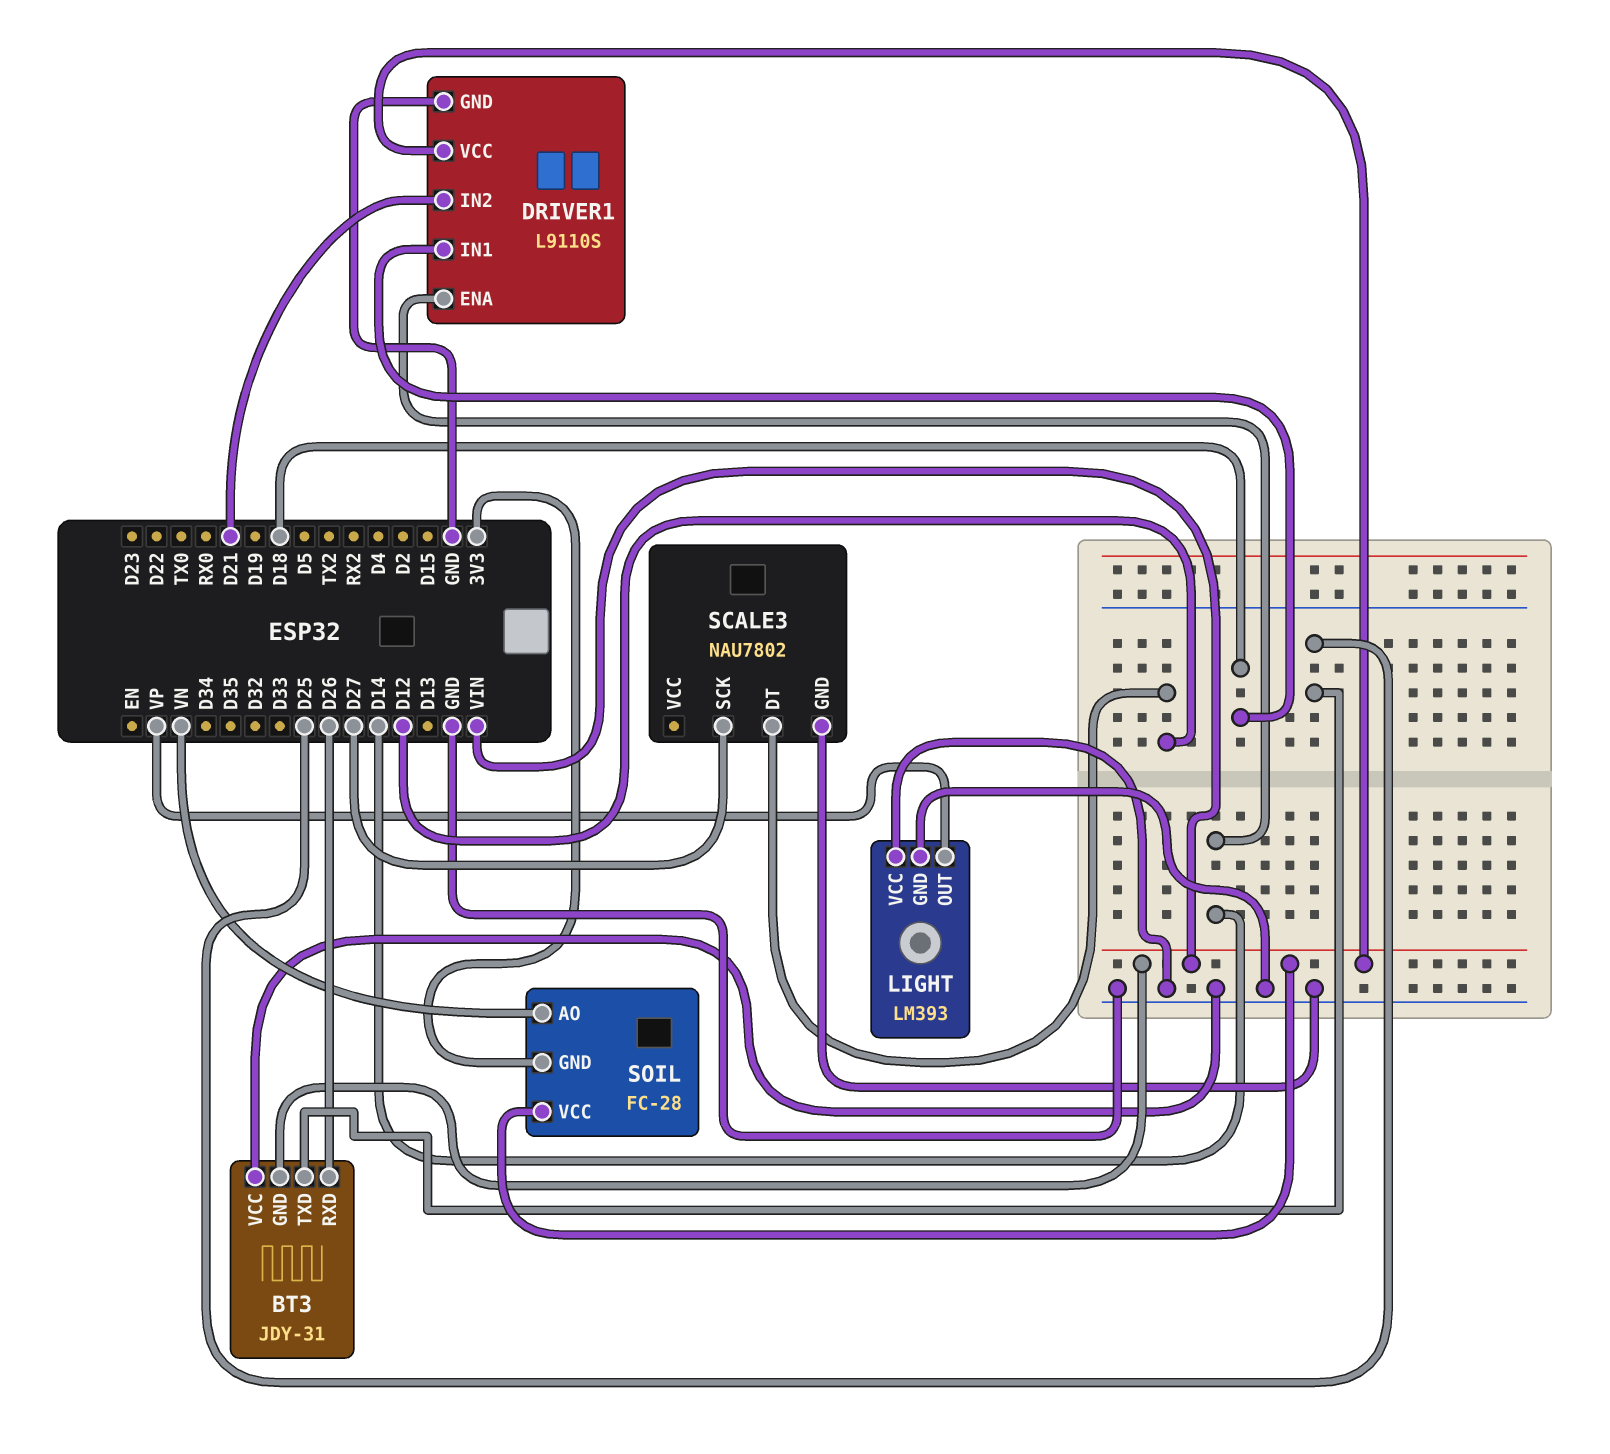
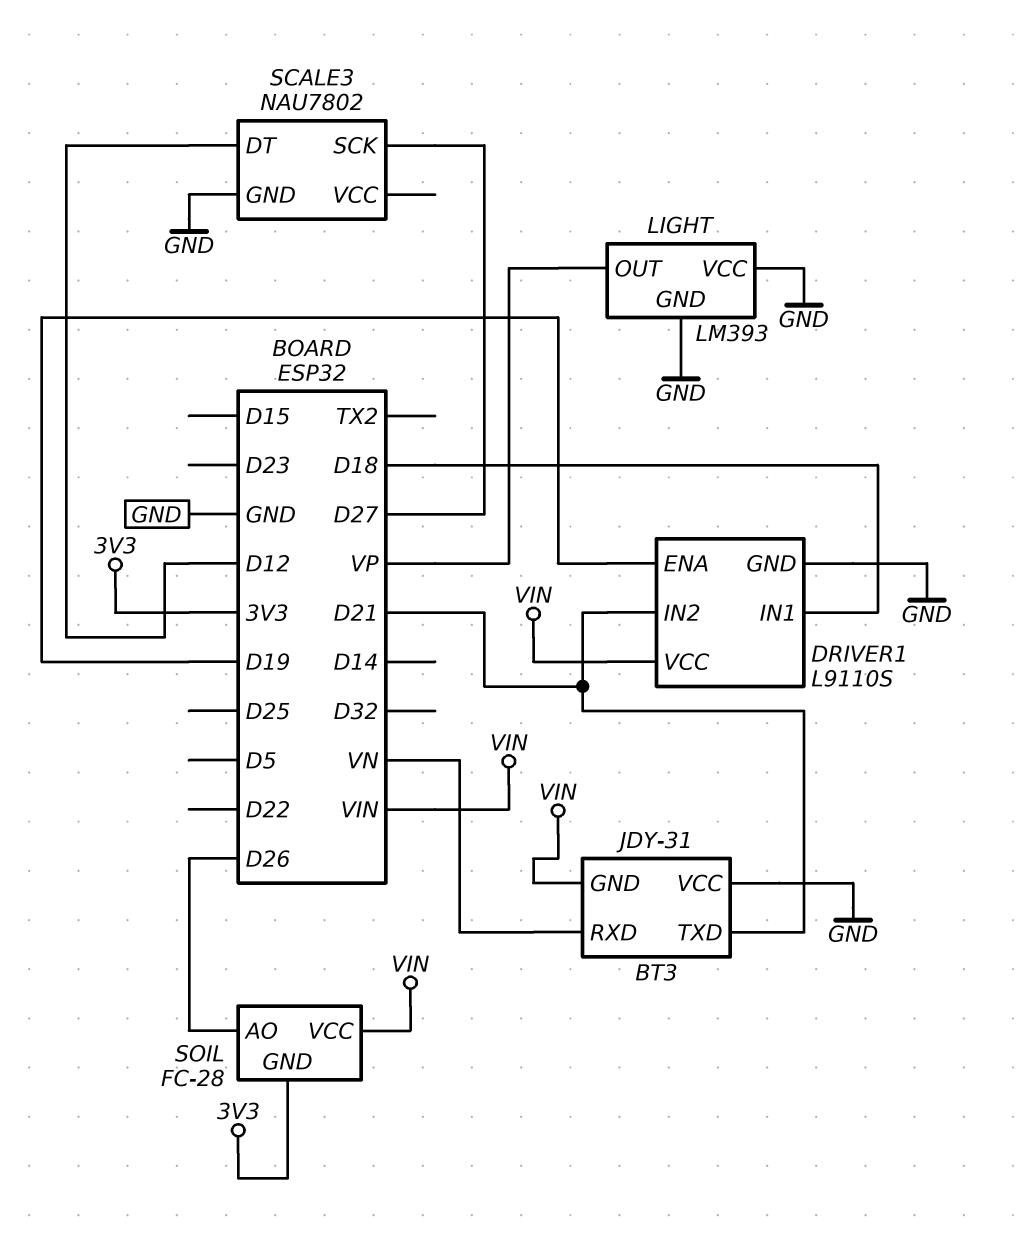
BT3 pin RXD: D26 -> VN
BT3 pin TXD: D25 -> D21
DRIVER1 pin ENA: D14 -> D19
SOIL pin AO: VN -> D26

